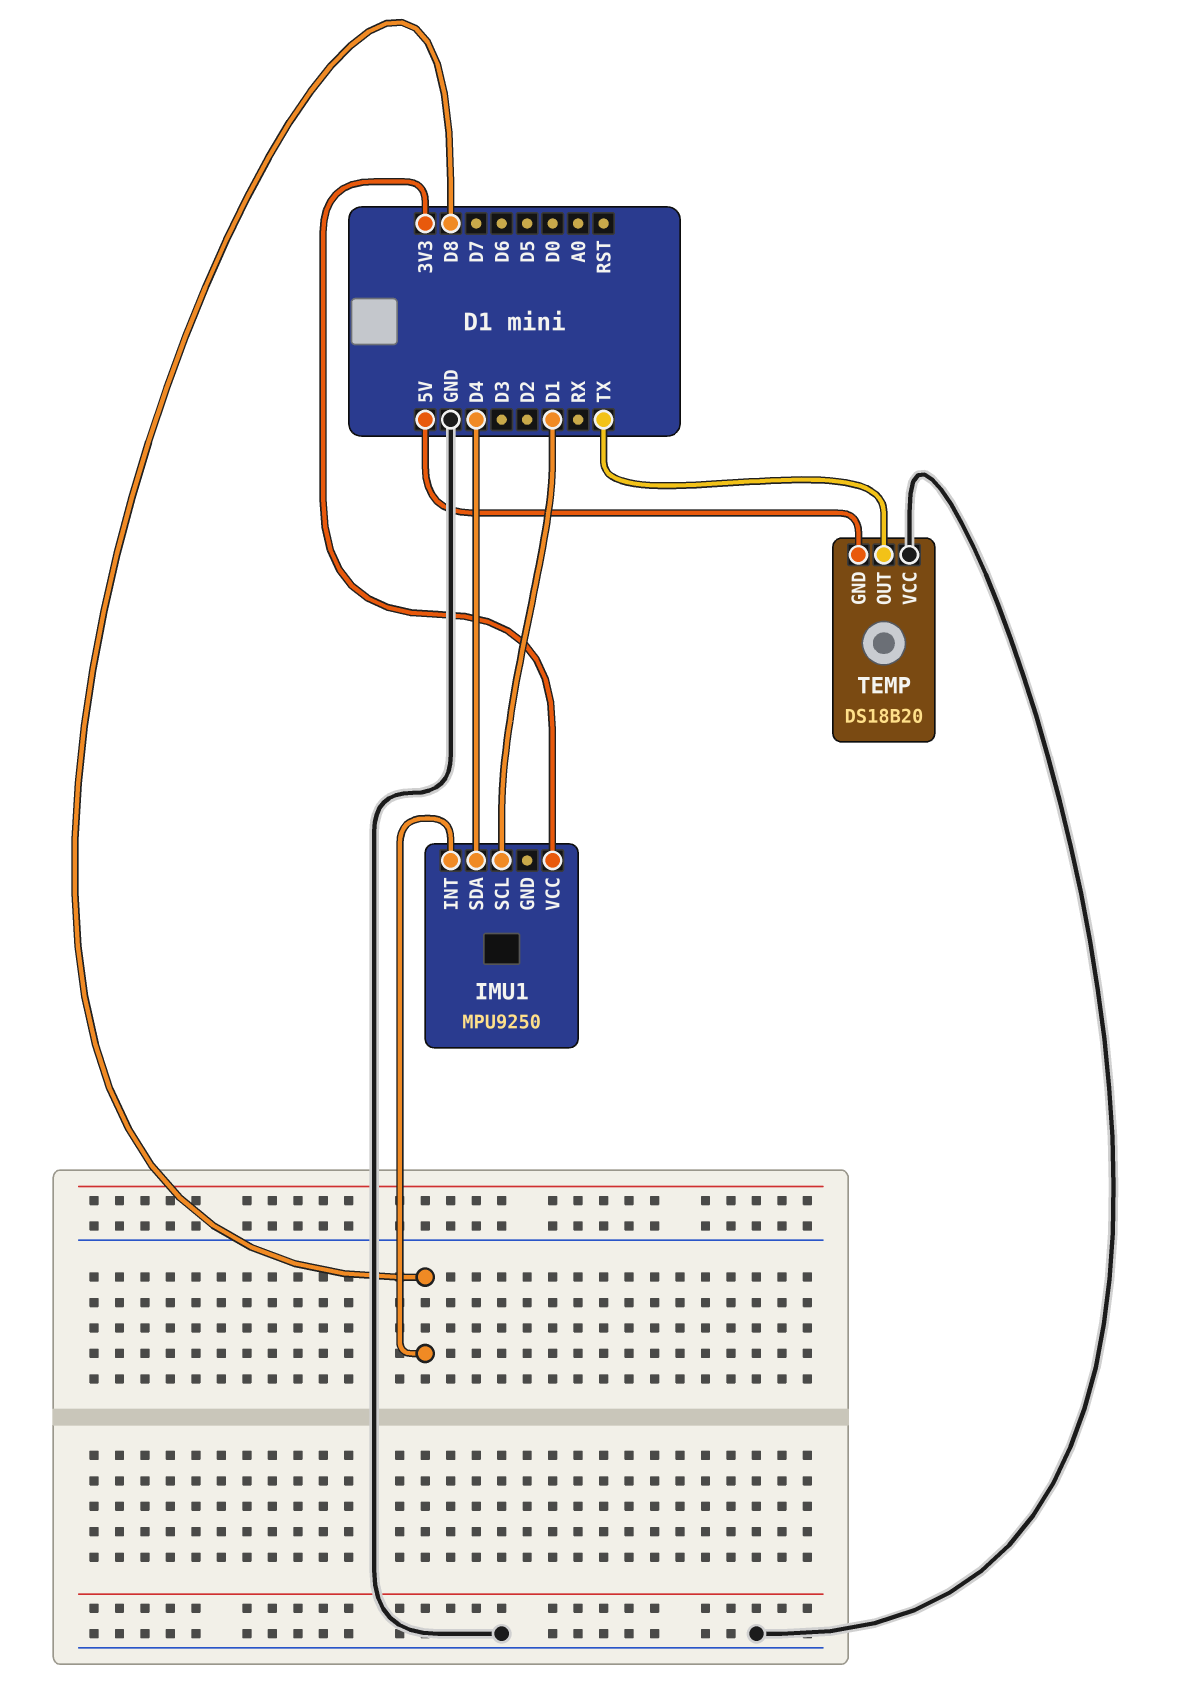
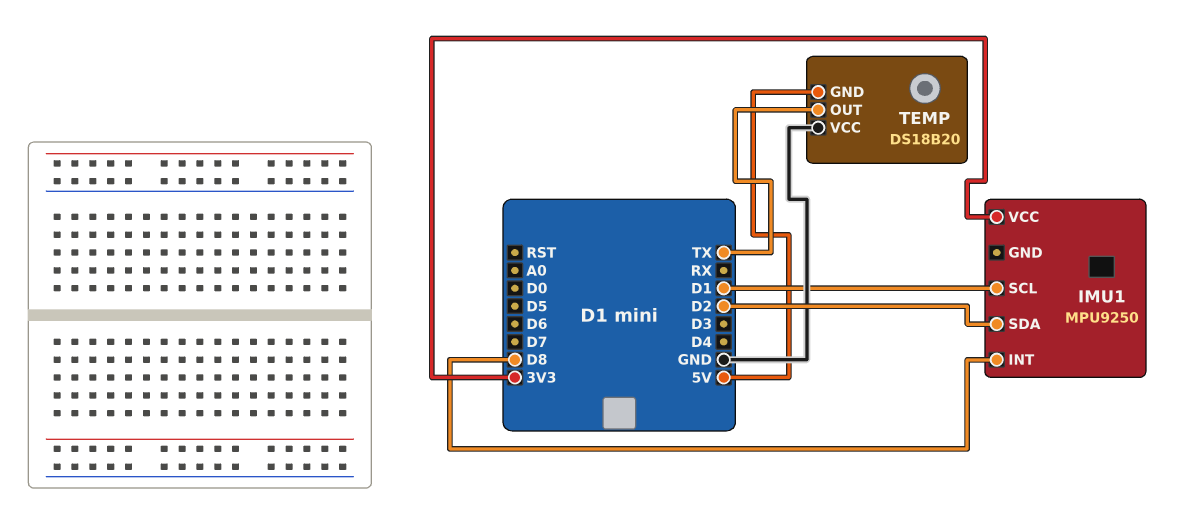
IMU1 pin SDA: D4 -> D2

